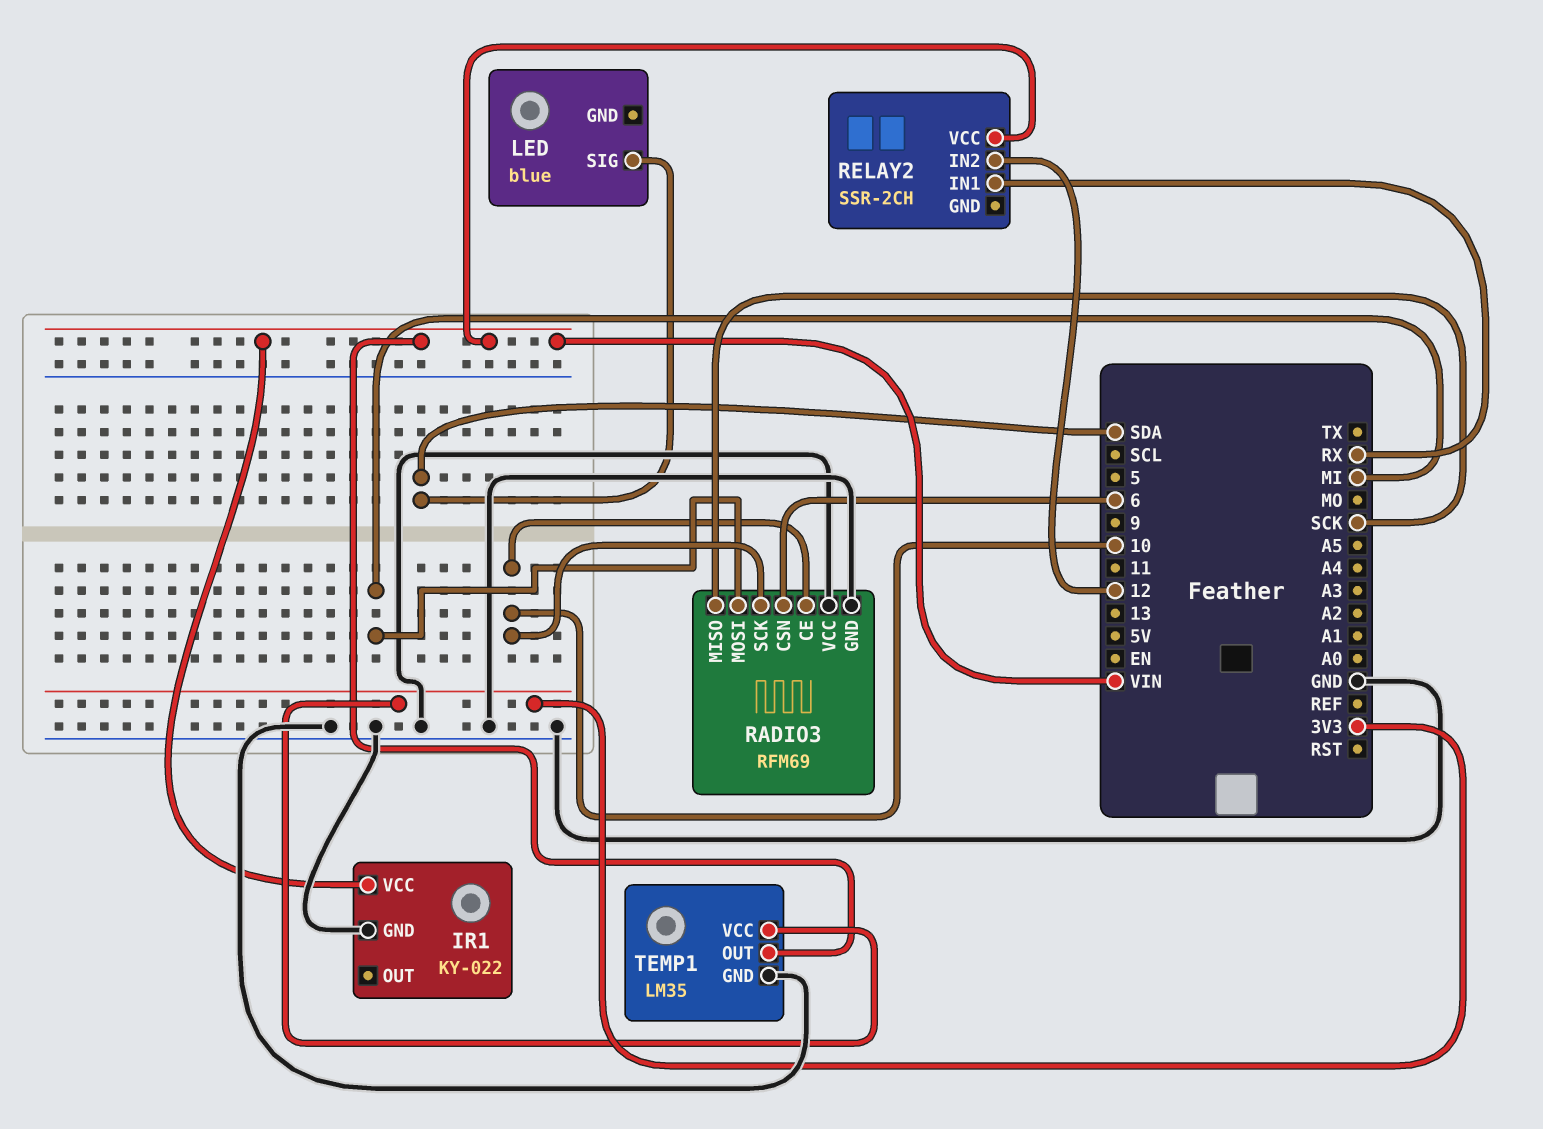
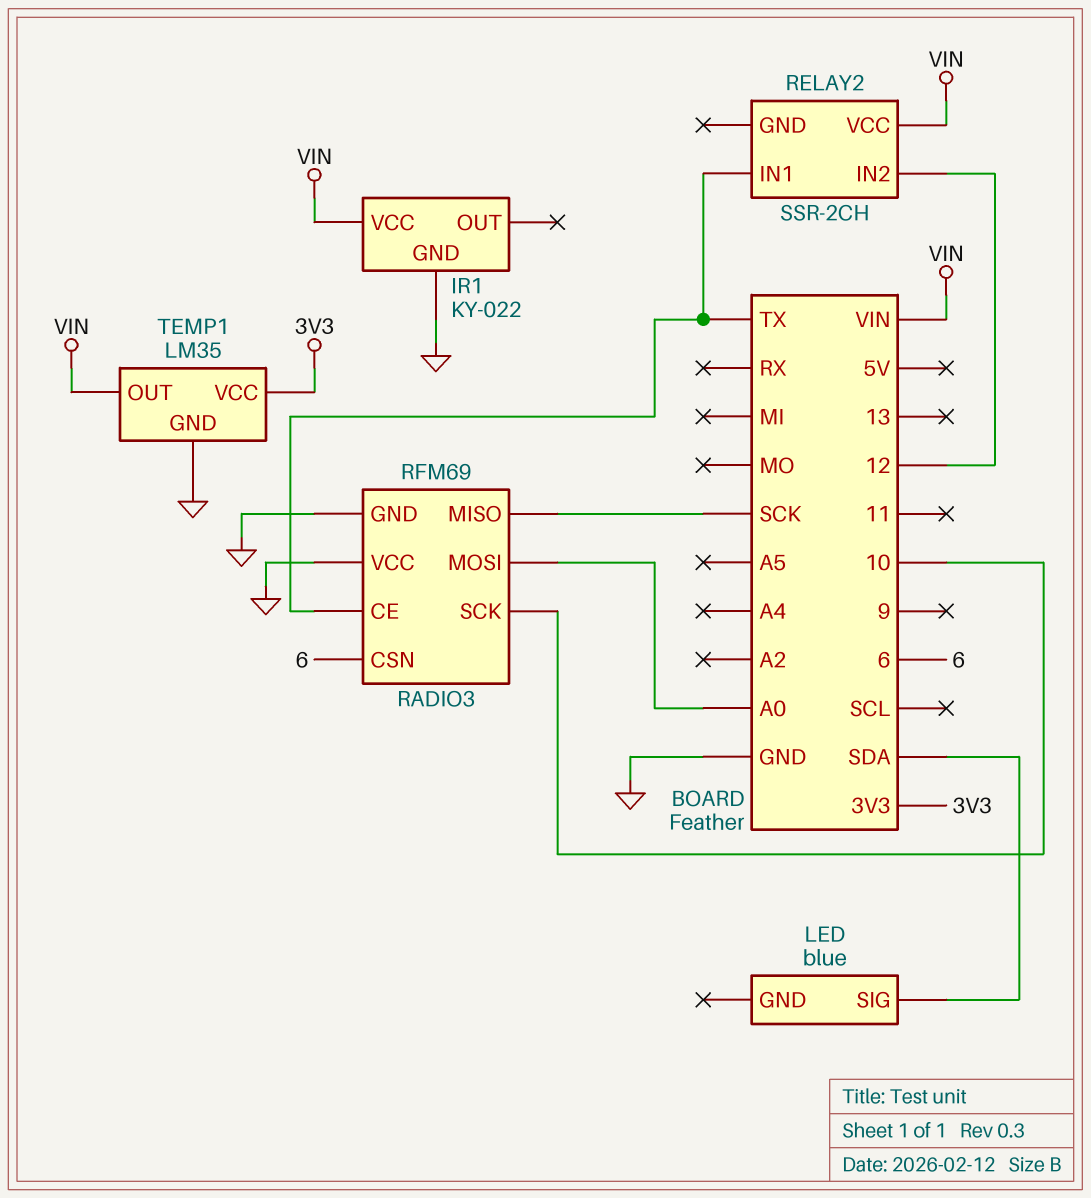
RADIO3 pin CE: 10 -> TX
RADIO3 pin MOSI: MI -> A0
RELAY2 pin IN1: RX -> TX

